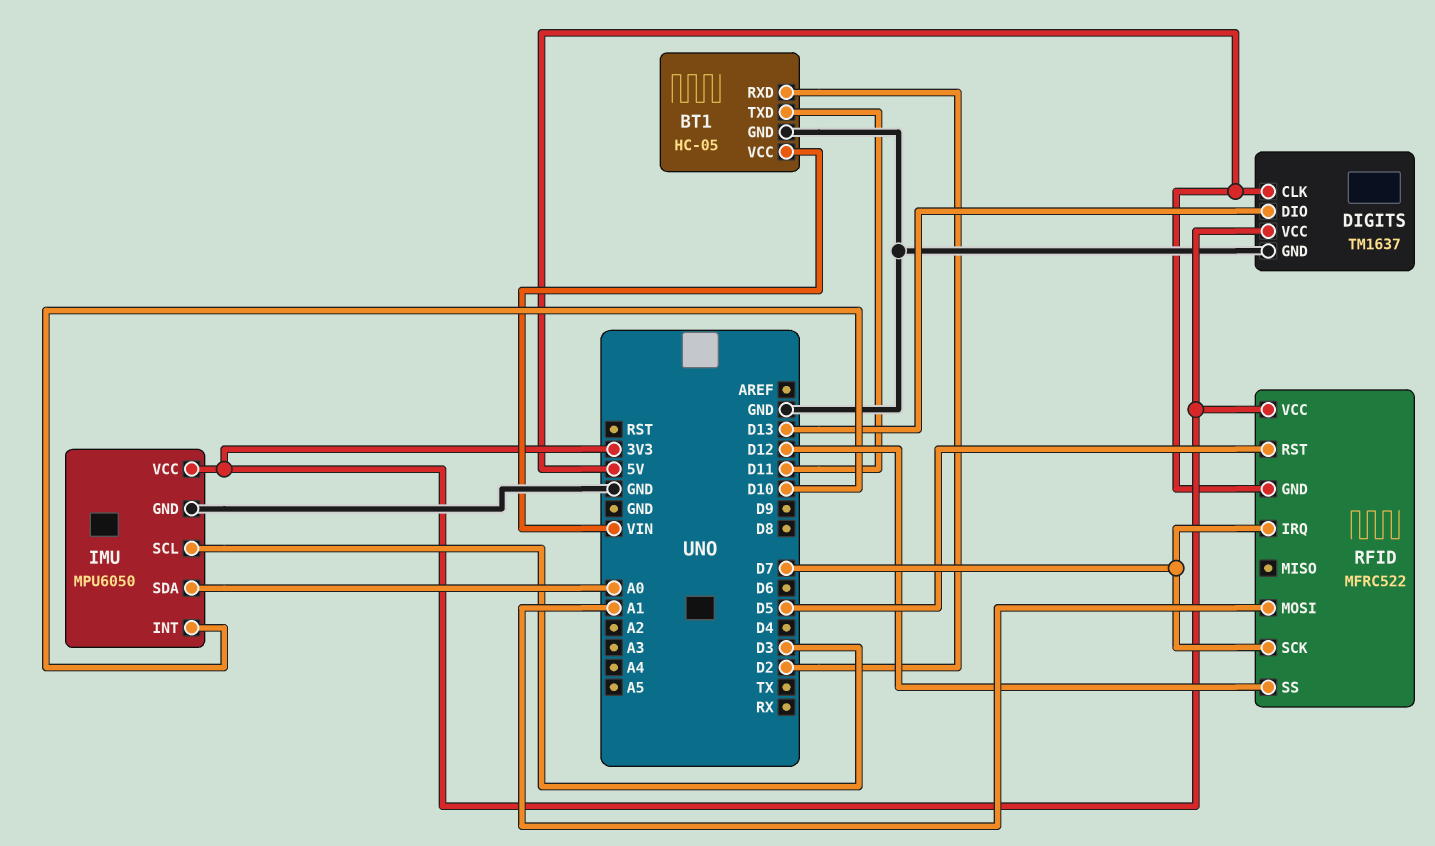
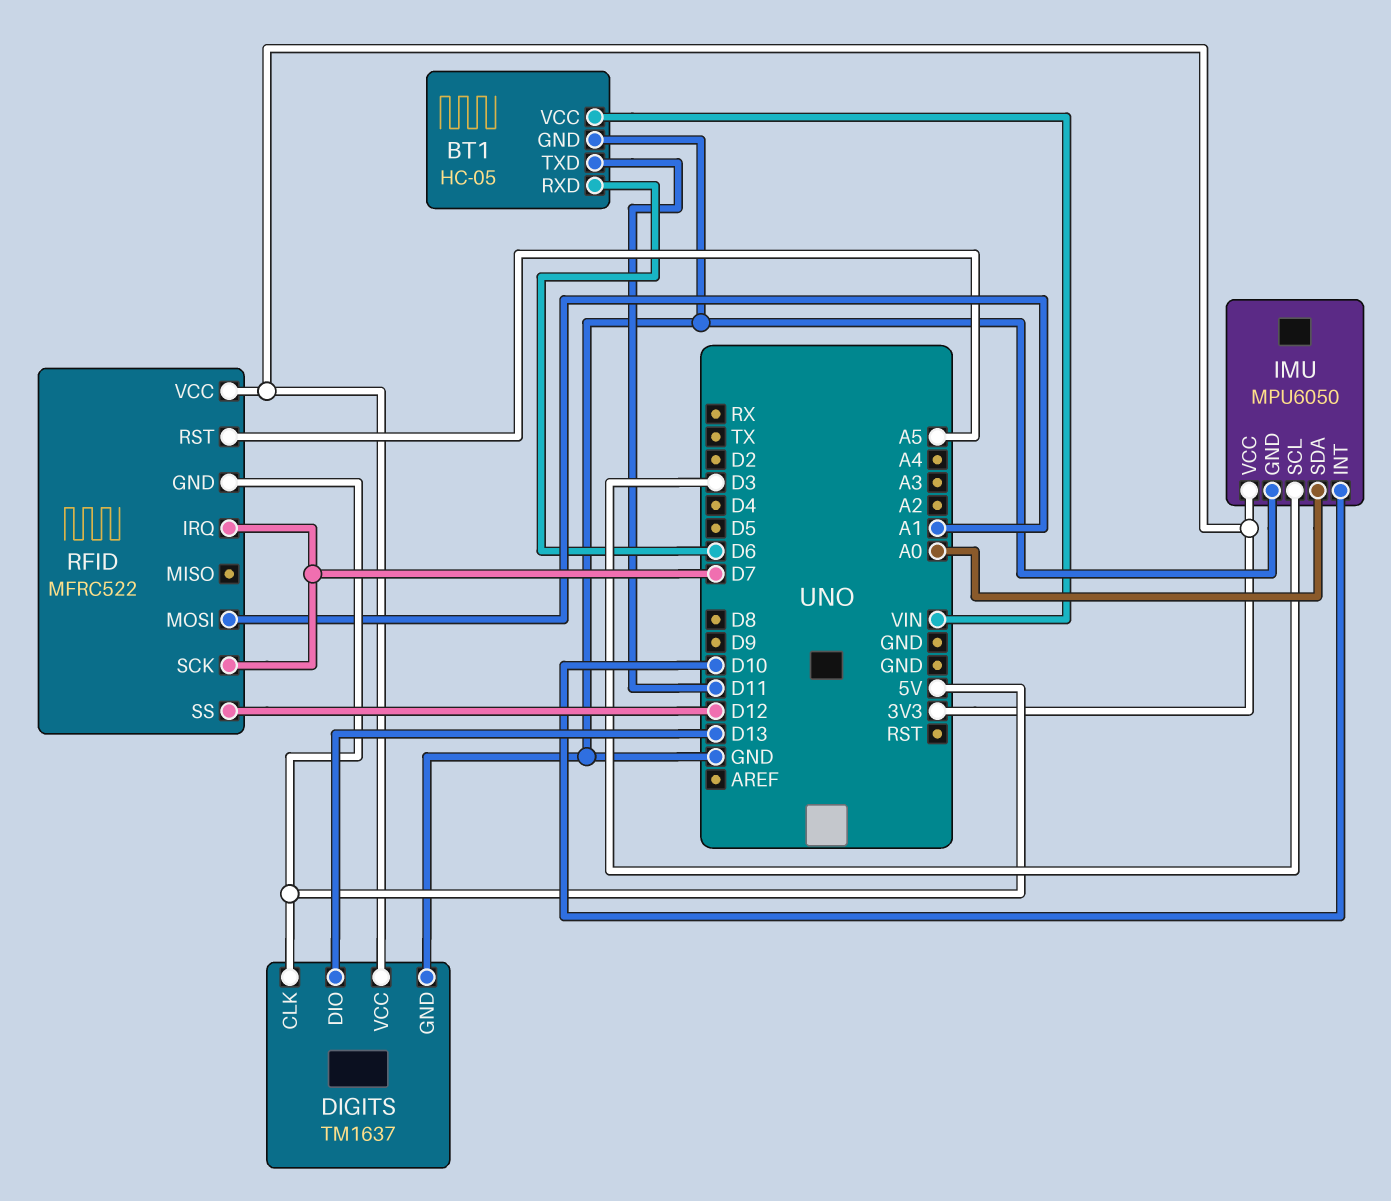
BT1 pin RXD: D2 -> D6
RFID pin RST: D5 -> A5

